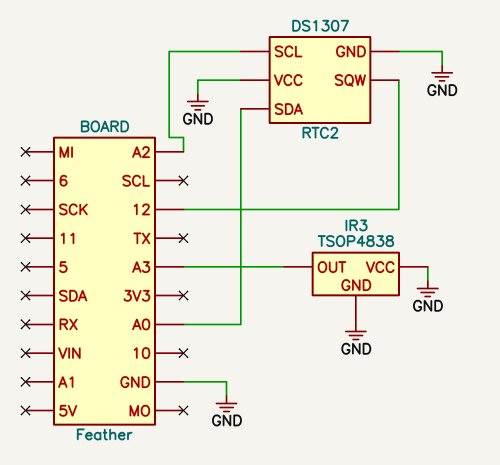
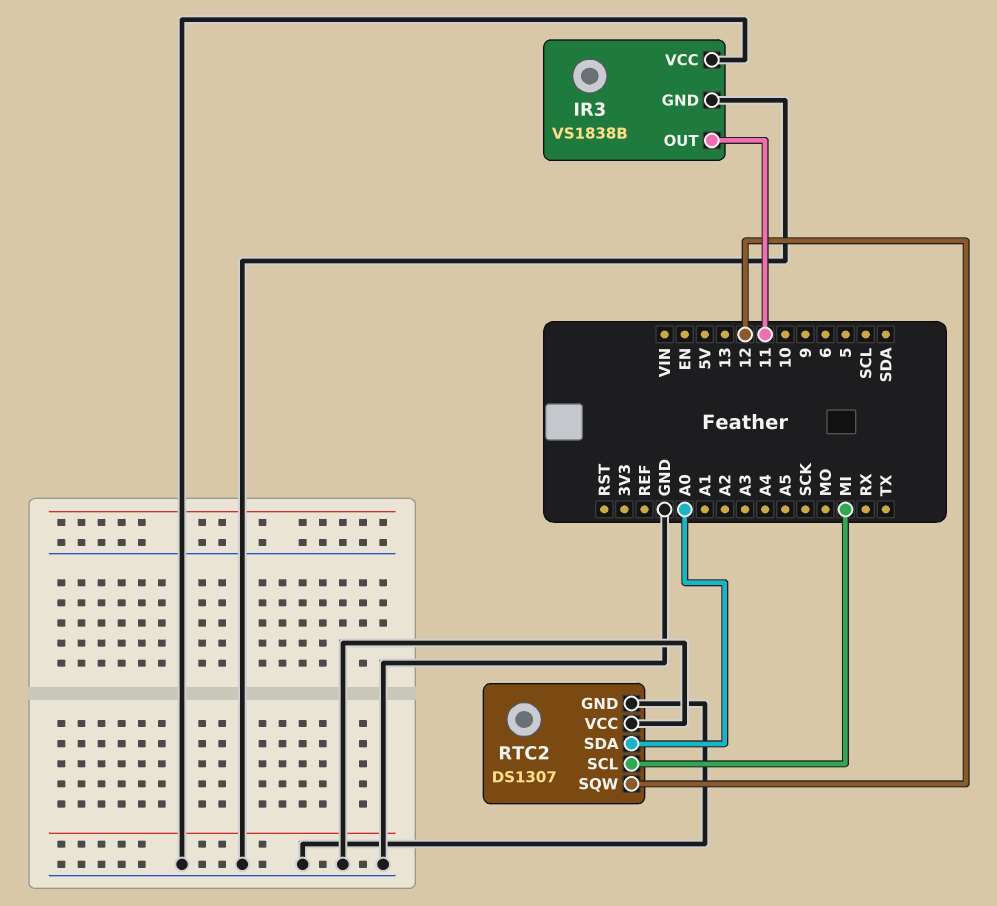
IR3: TSOP4838 -> VS1838B
IR3 pin OUT: A3 -> 11
RTC2 pin SCL: A2 -> MI

